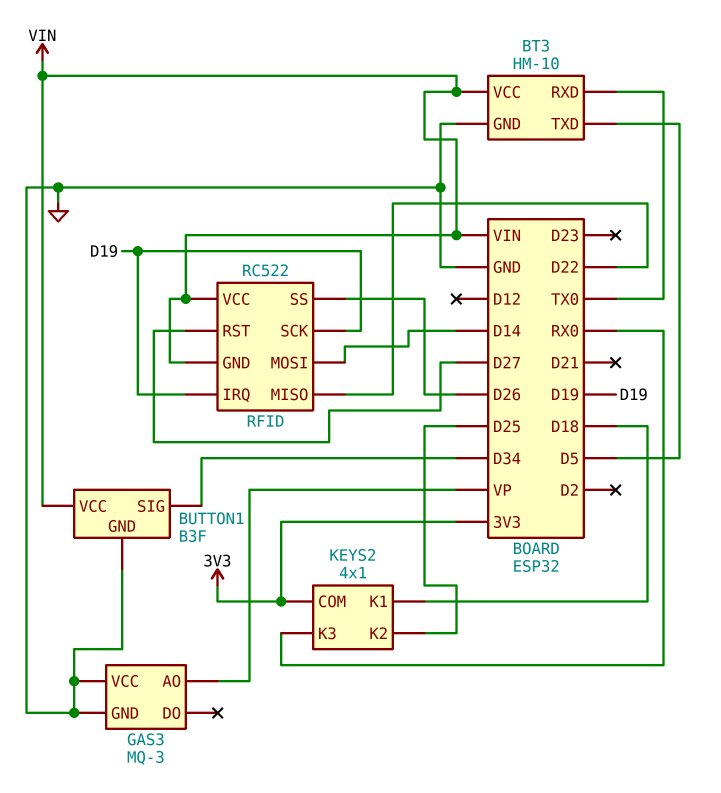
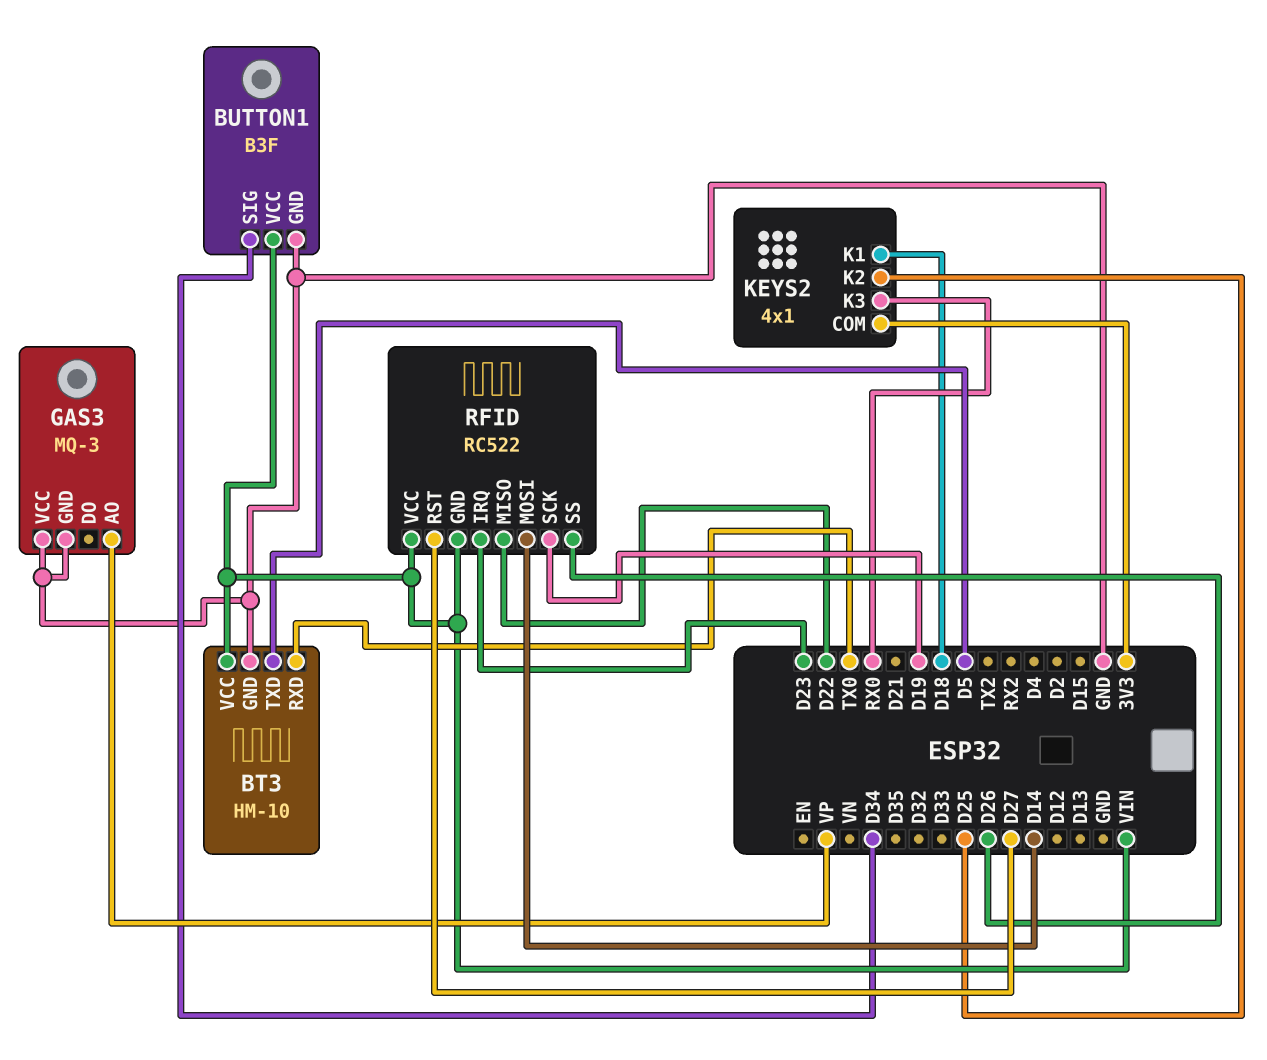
RFID pin IRQ: D19 -> D23

